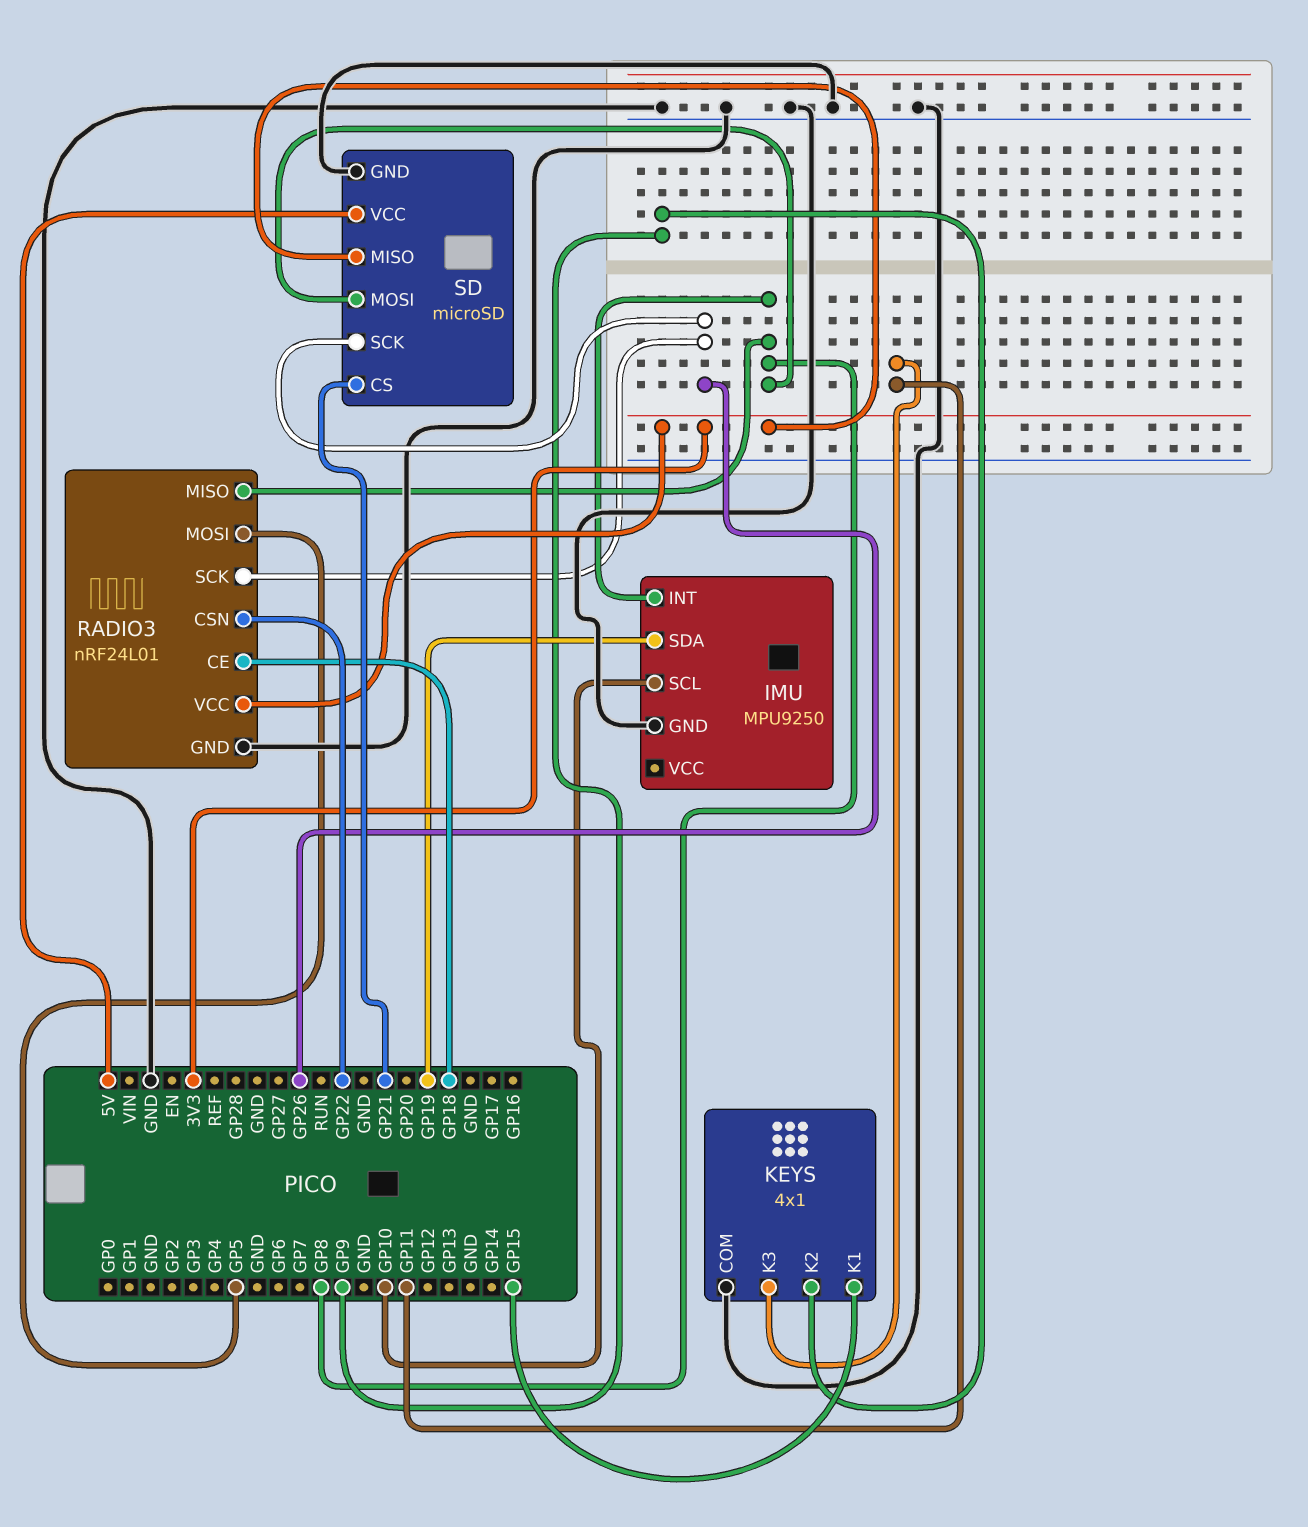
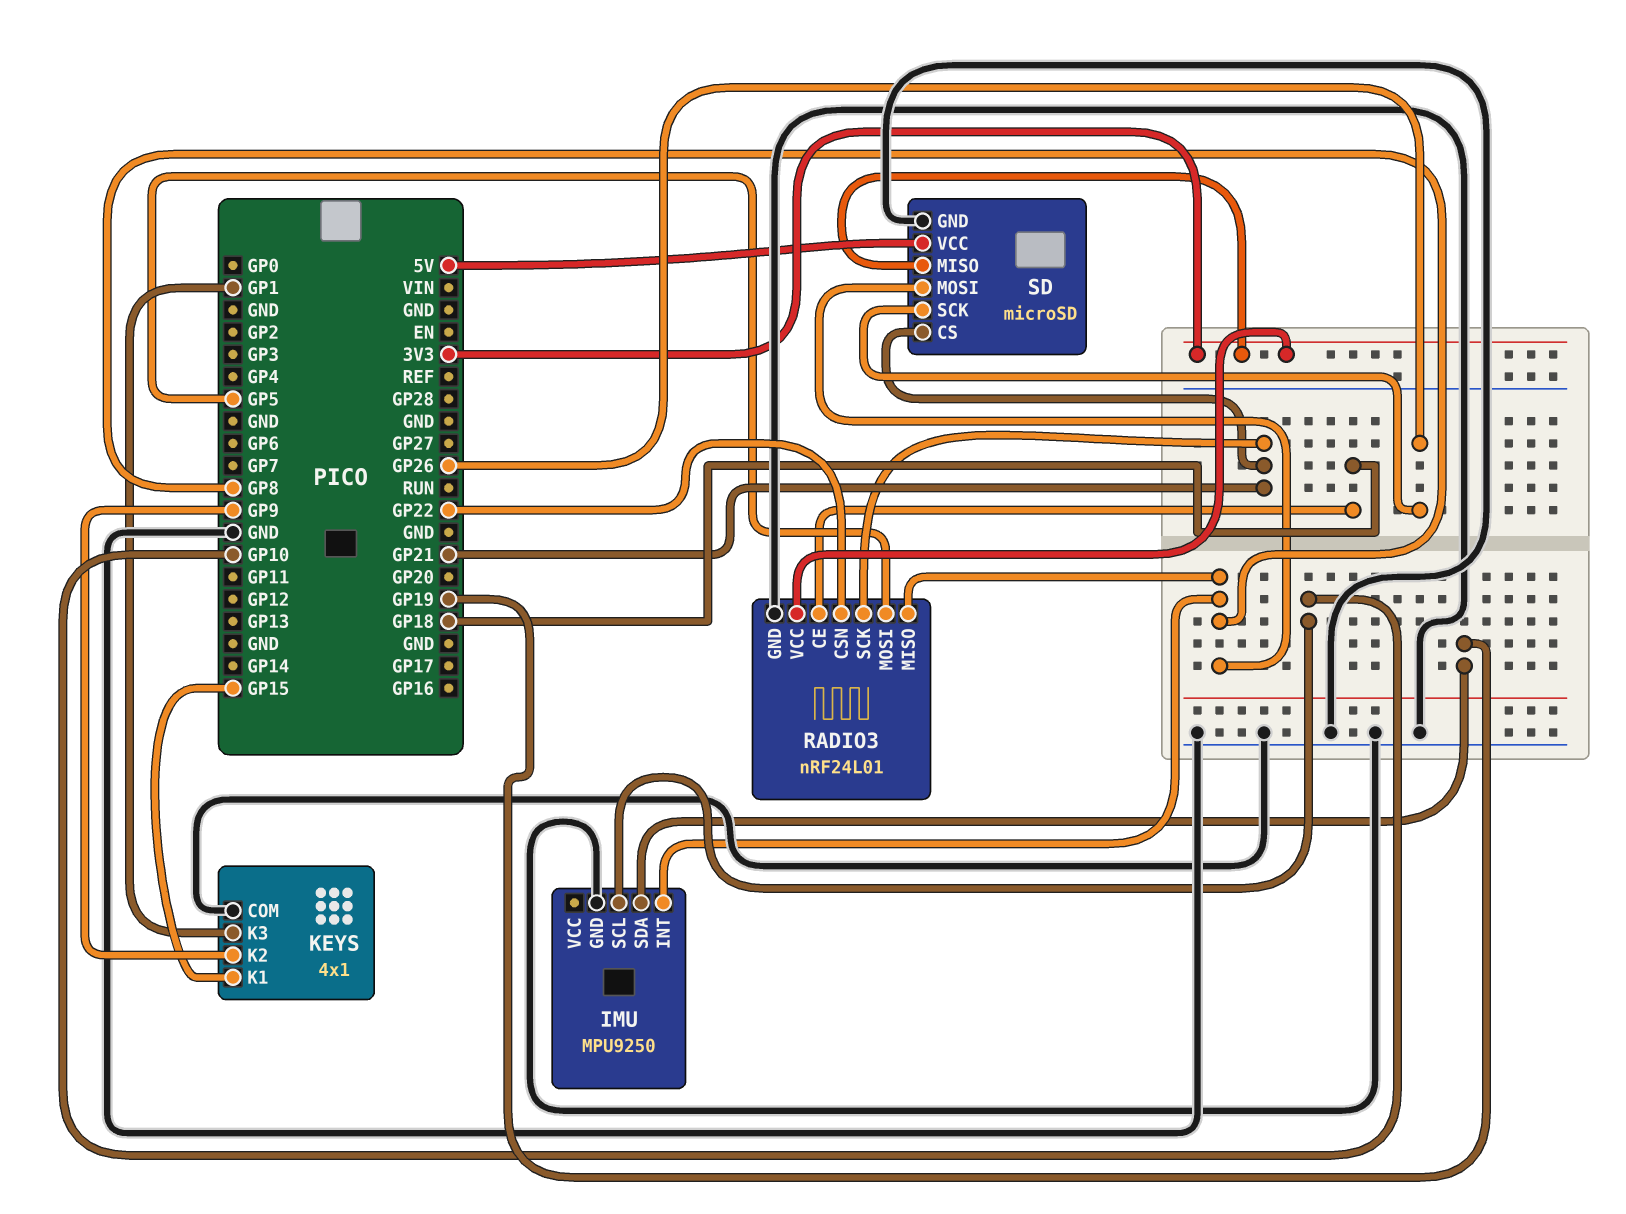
KEYS pin K3: GP11 -> GP1
RADIO3 pin SCK: GP26 -> GP21

